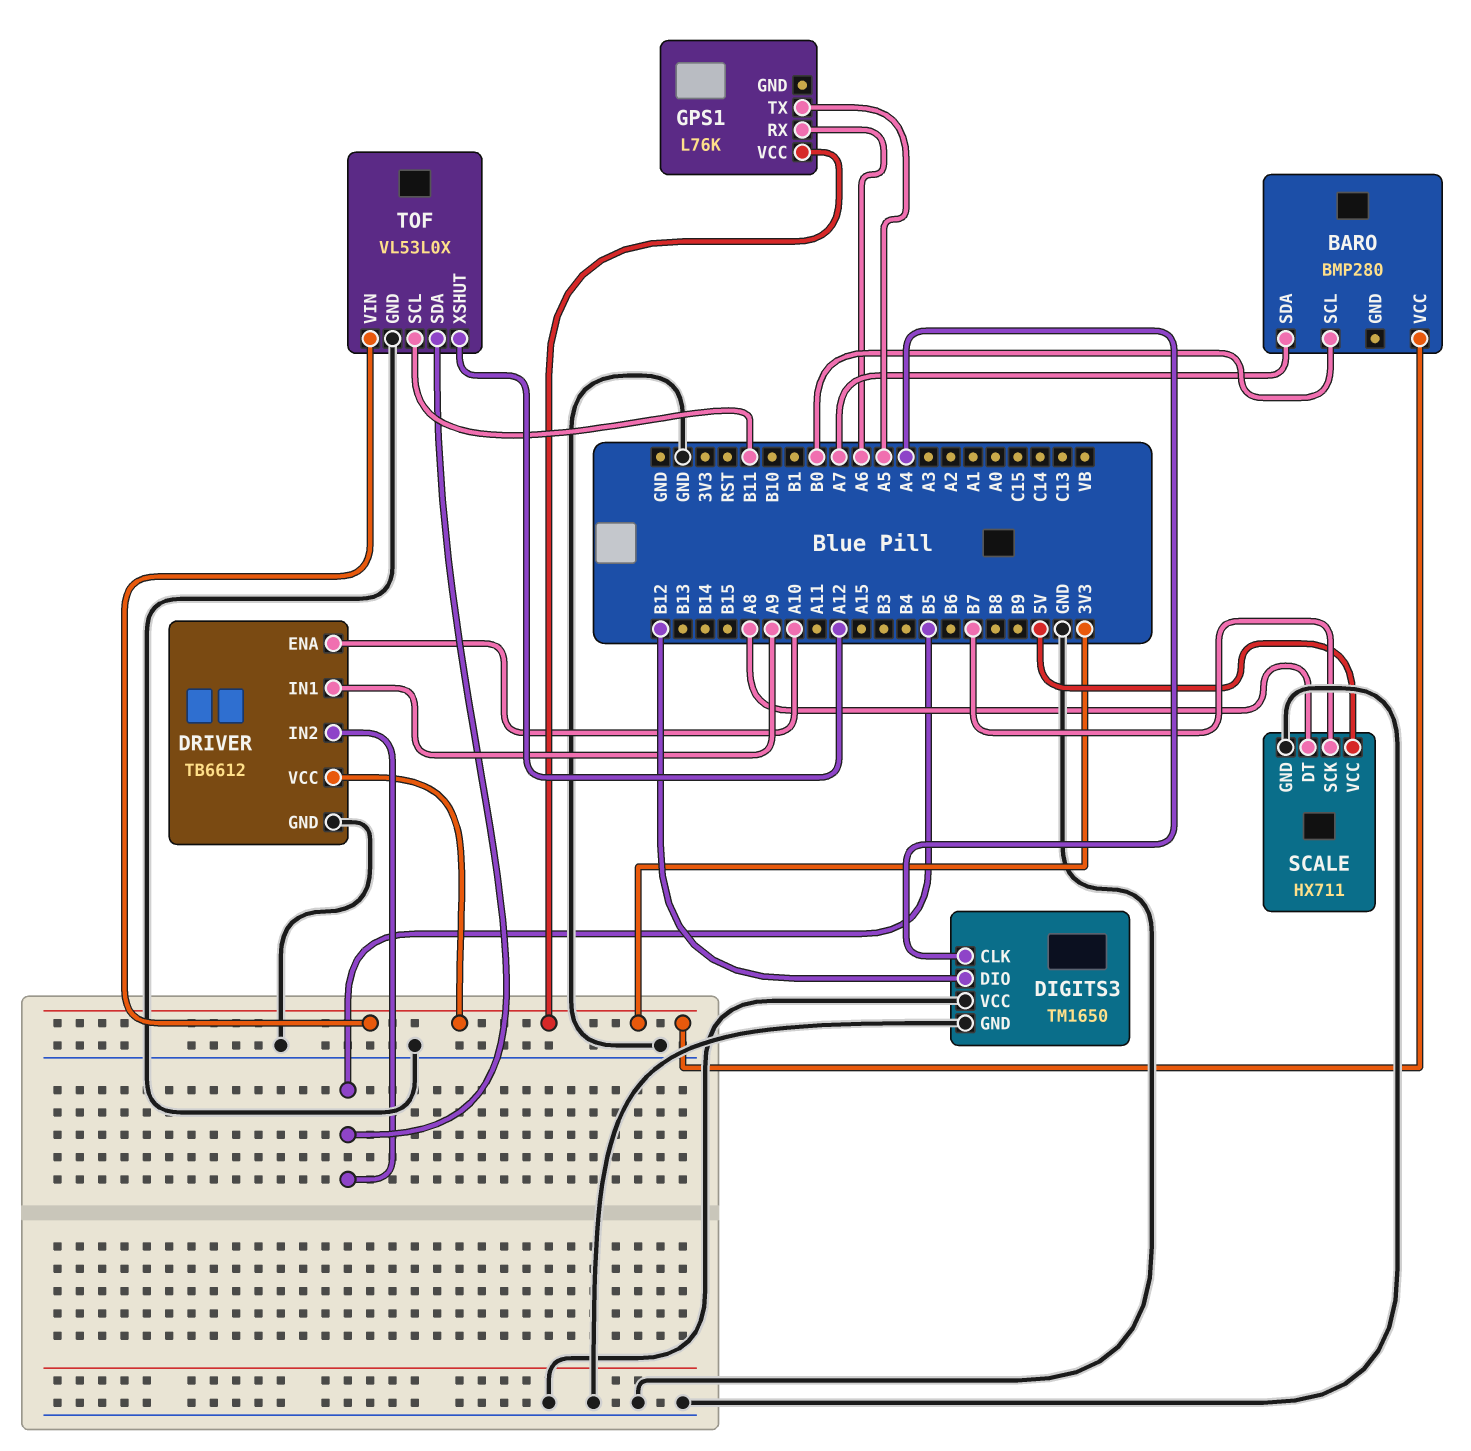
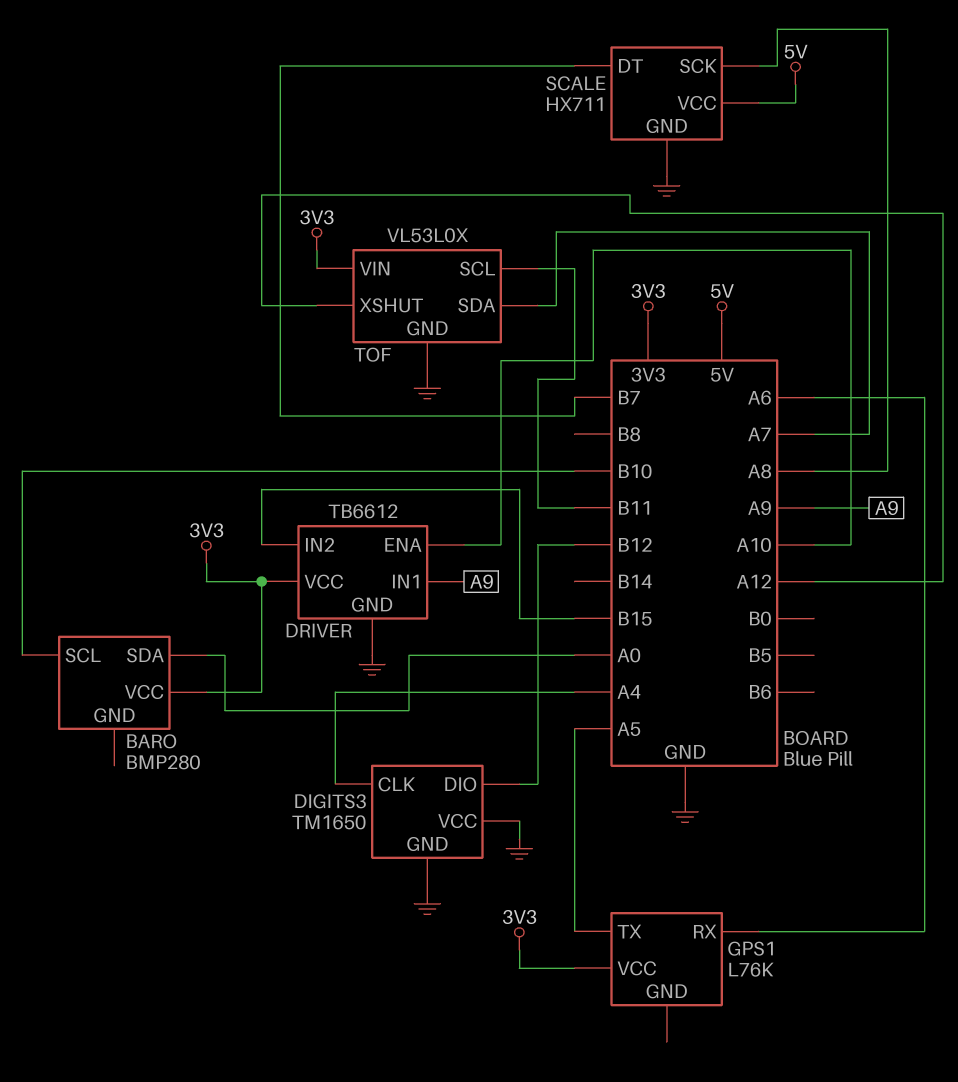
BARO pin SCL: B0 -> B10
BARO pin SDA: A7 -> A0
DRIVER pin IN2: B5 -> B15
SCALE pin DT: A8 -> B7
SCALE pin SCK: B7 -> A8
TOF pin SDA: B5 -> A7

